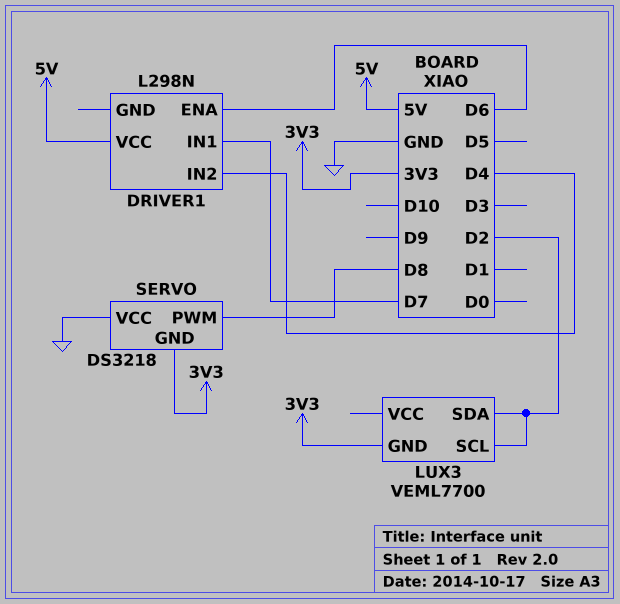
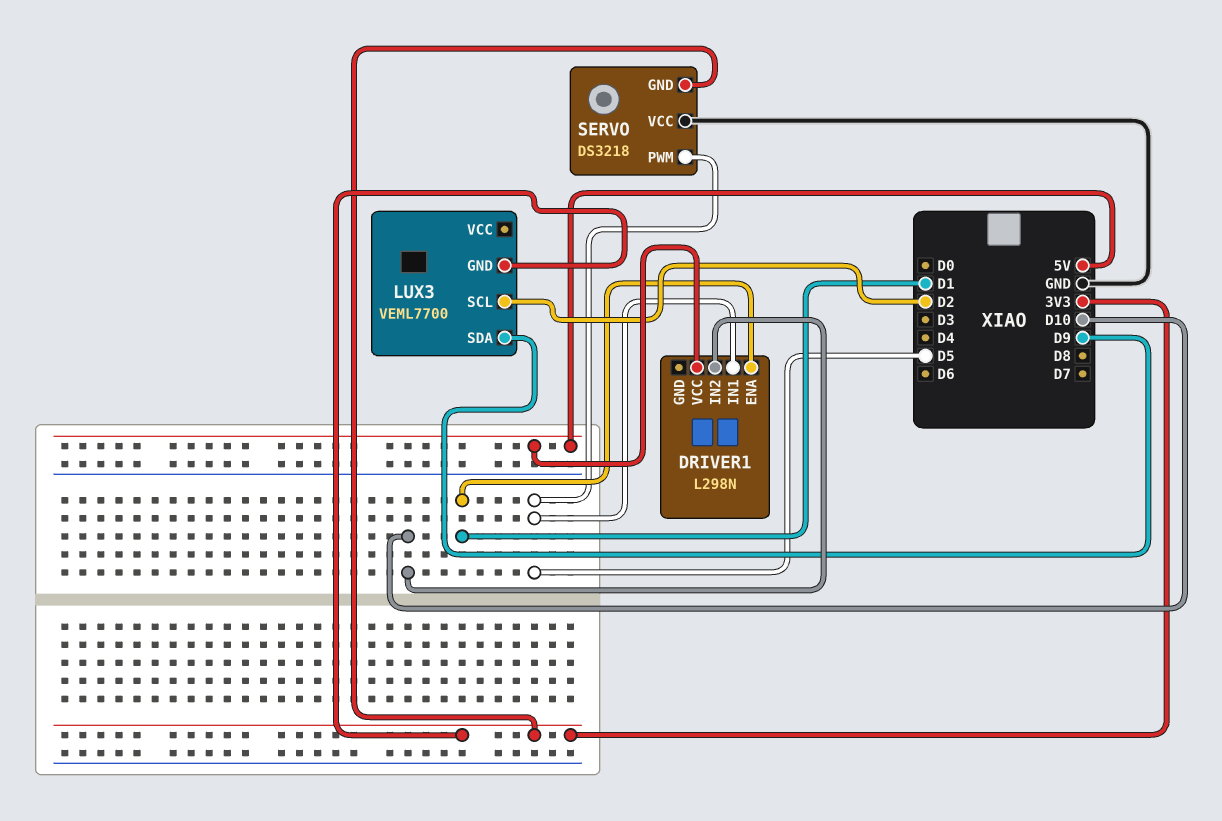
DRIVER1 pin ENA: D6 -> D1
DRIVER1 pin IN1: D7 -> D5
DRIVER1 pin IN2: D4 -> D10
LUX3 pin SDA: D2 -> D9
SERVO pin PWM: D8 -> D5

